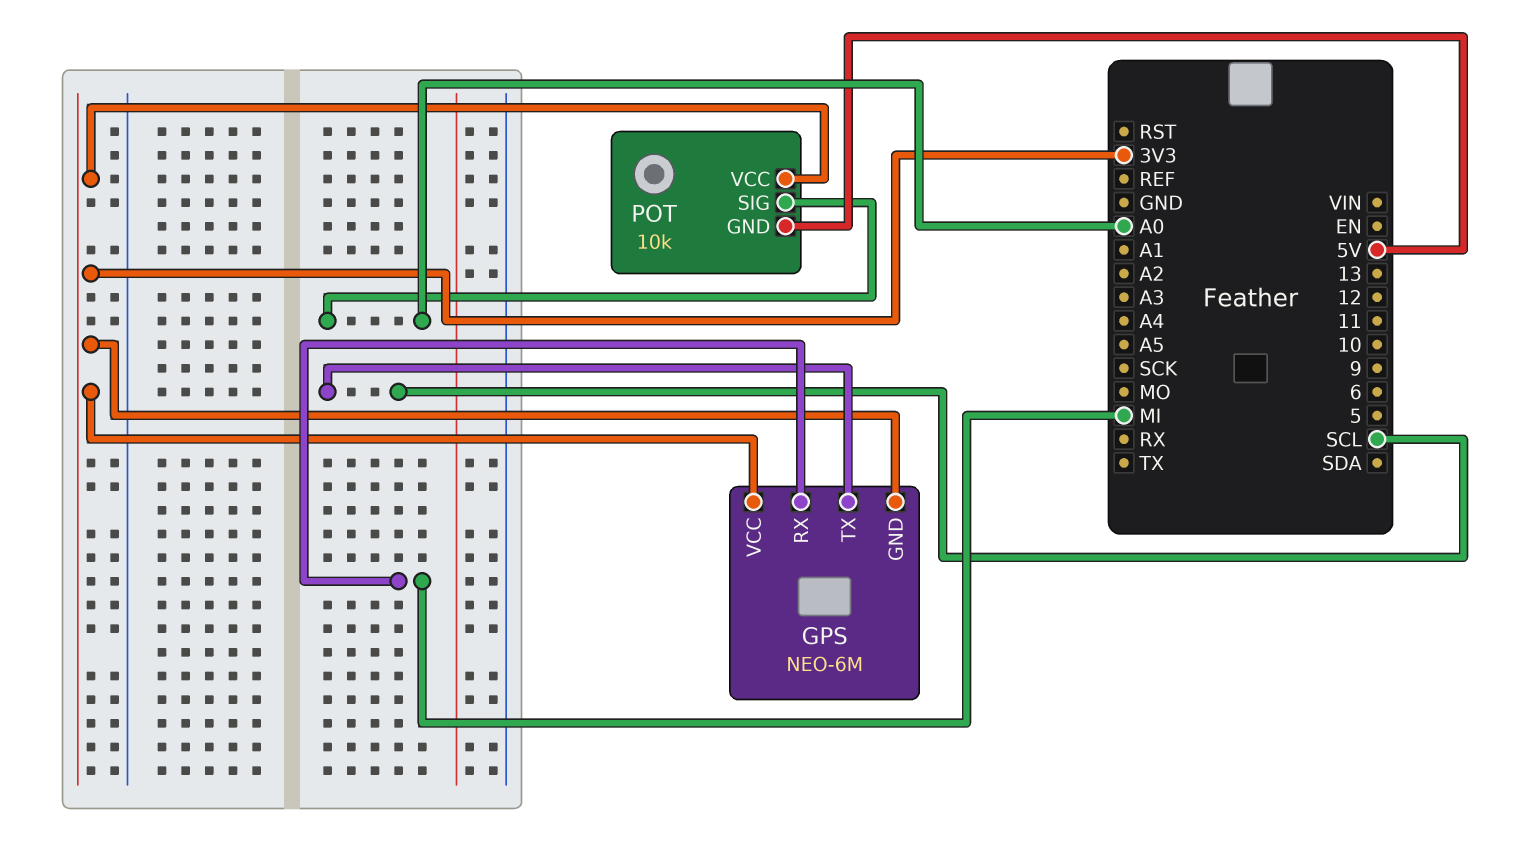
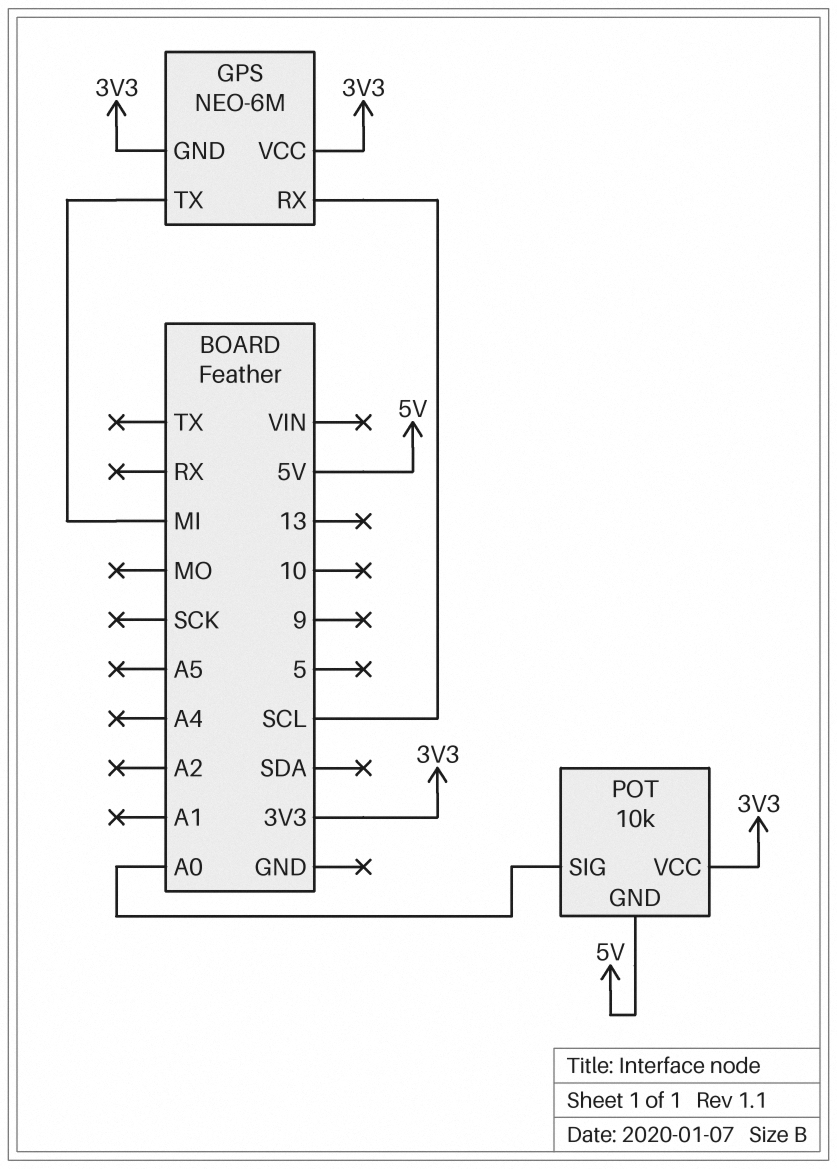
GPS pin RX: MI -> SCL
GPS pin TX: SCL -> MI

